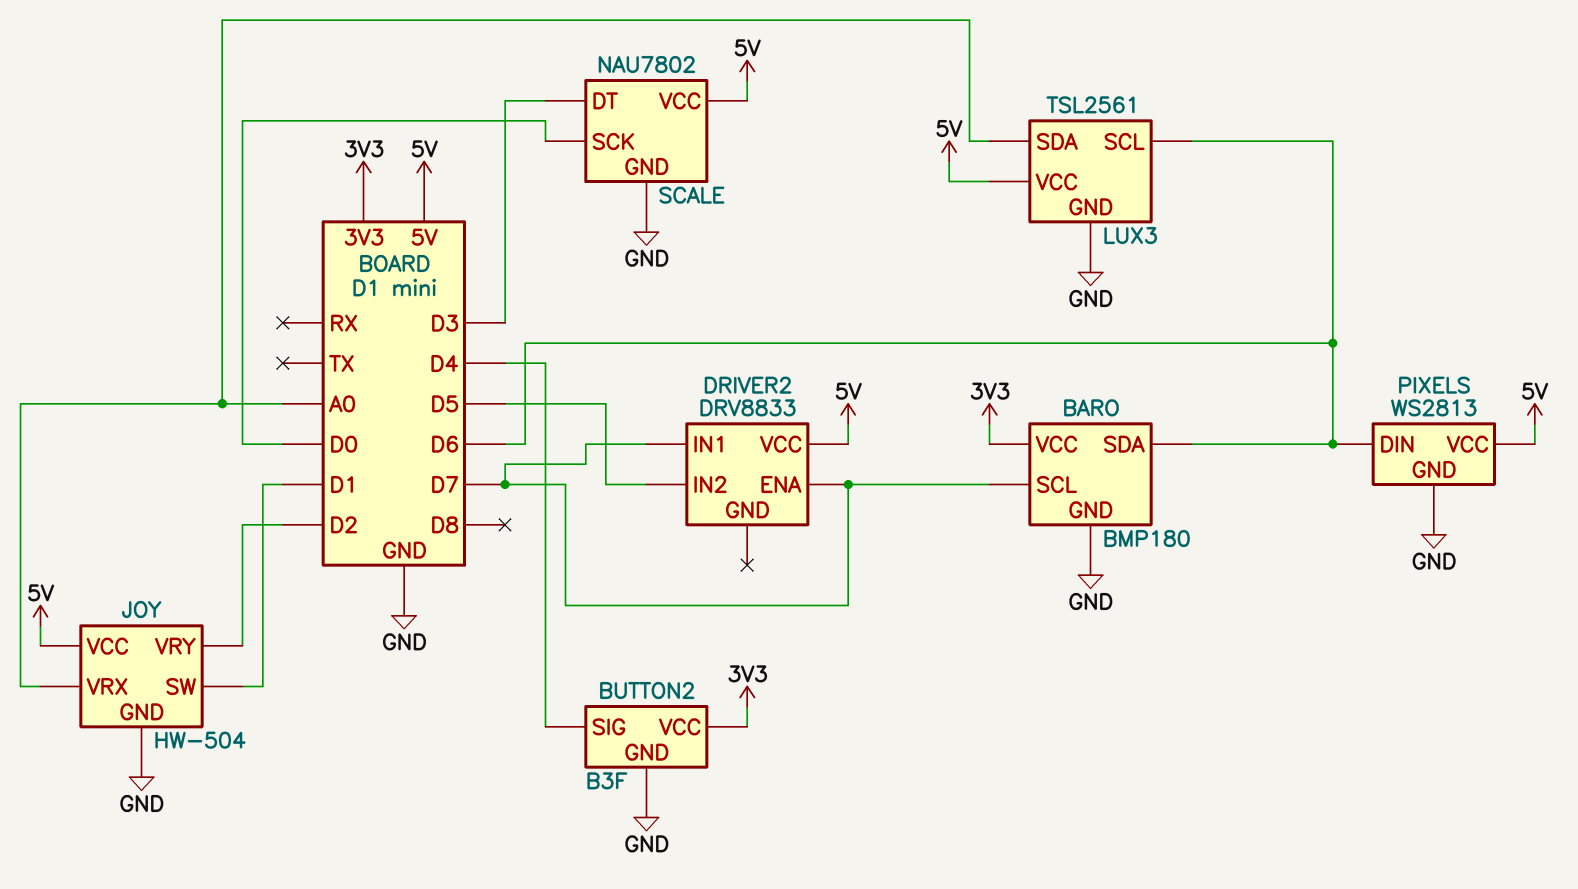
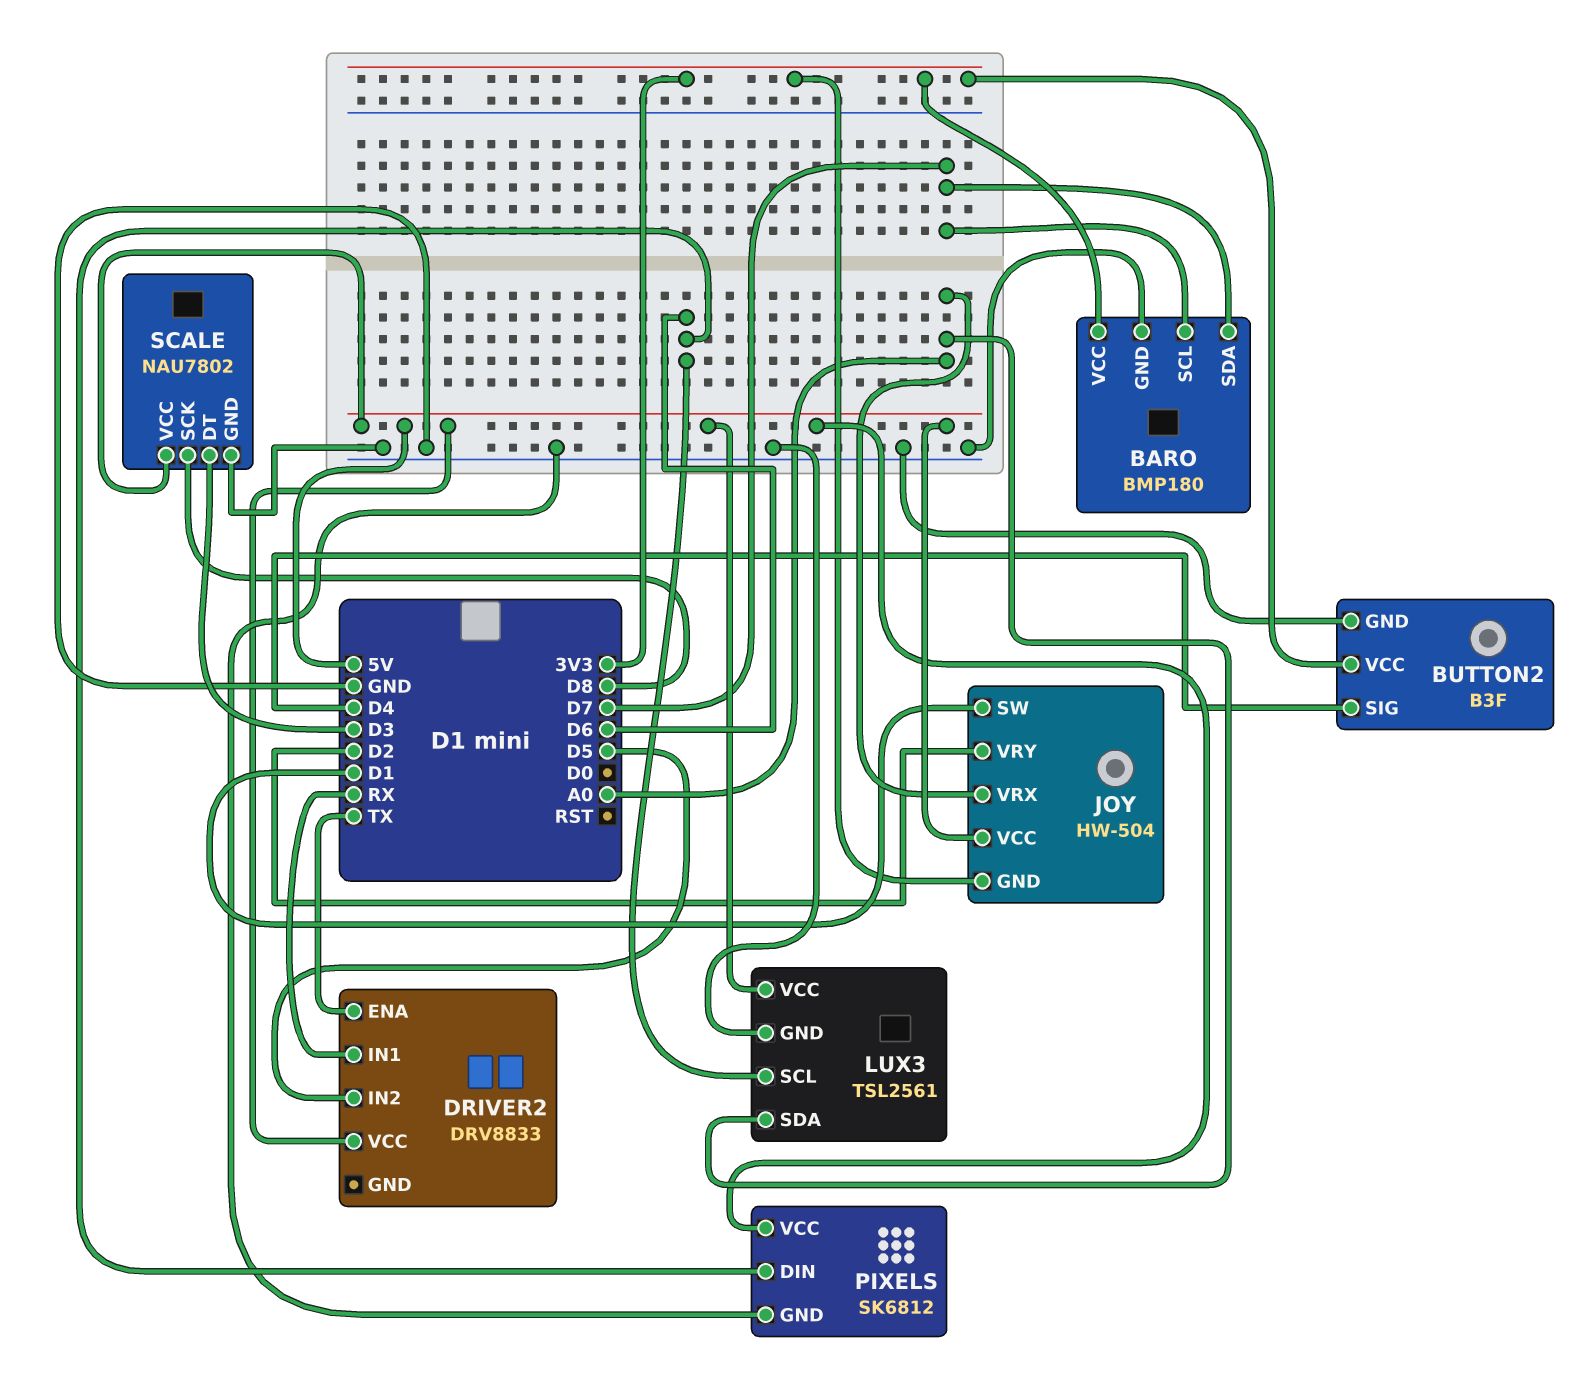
BARO pin SDA: D6 -> D7
DRIVER2 pin ENA: D7 -> TX
DRIVER2 pin IN1: D7 -> RX
JOY pin GND: GND -> 3V3
PIXELS: WS2813 -> SK6812
SCALE pin SCK: D0 -> D8

